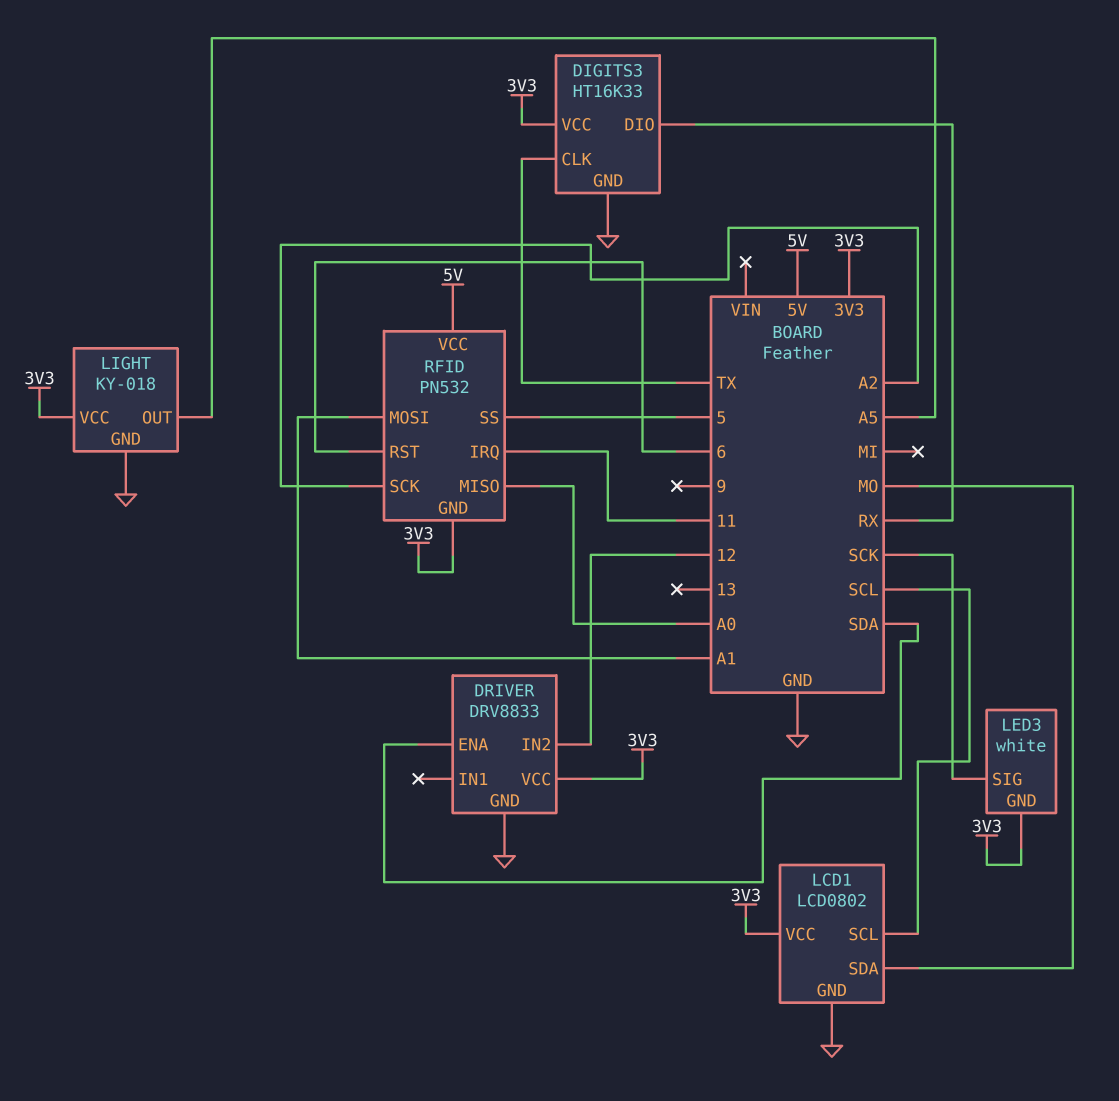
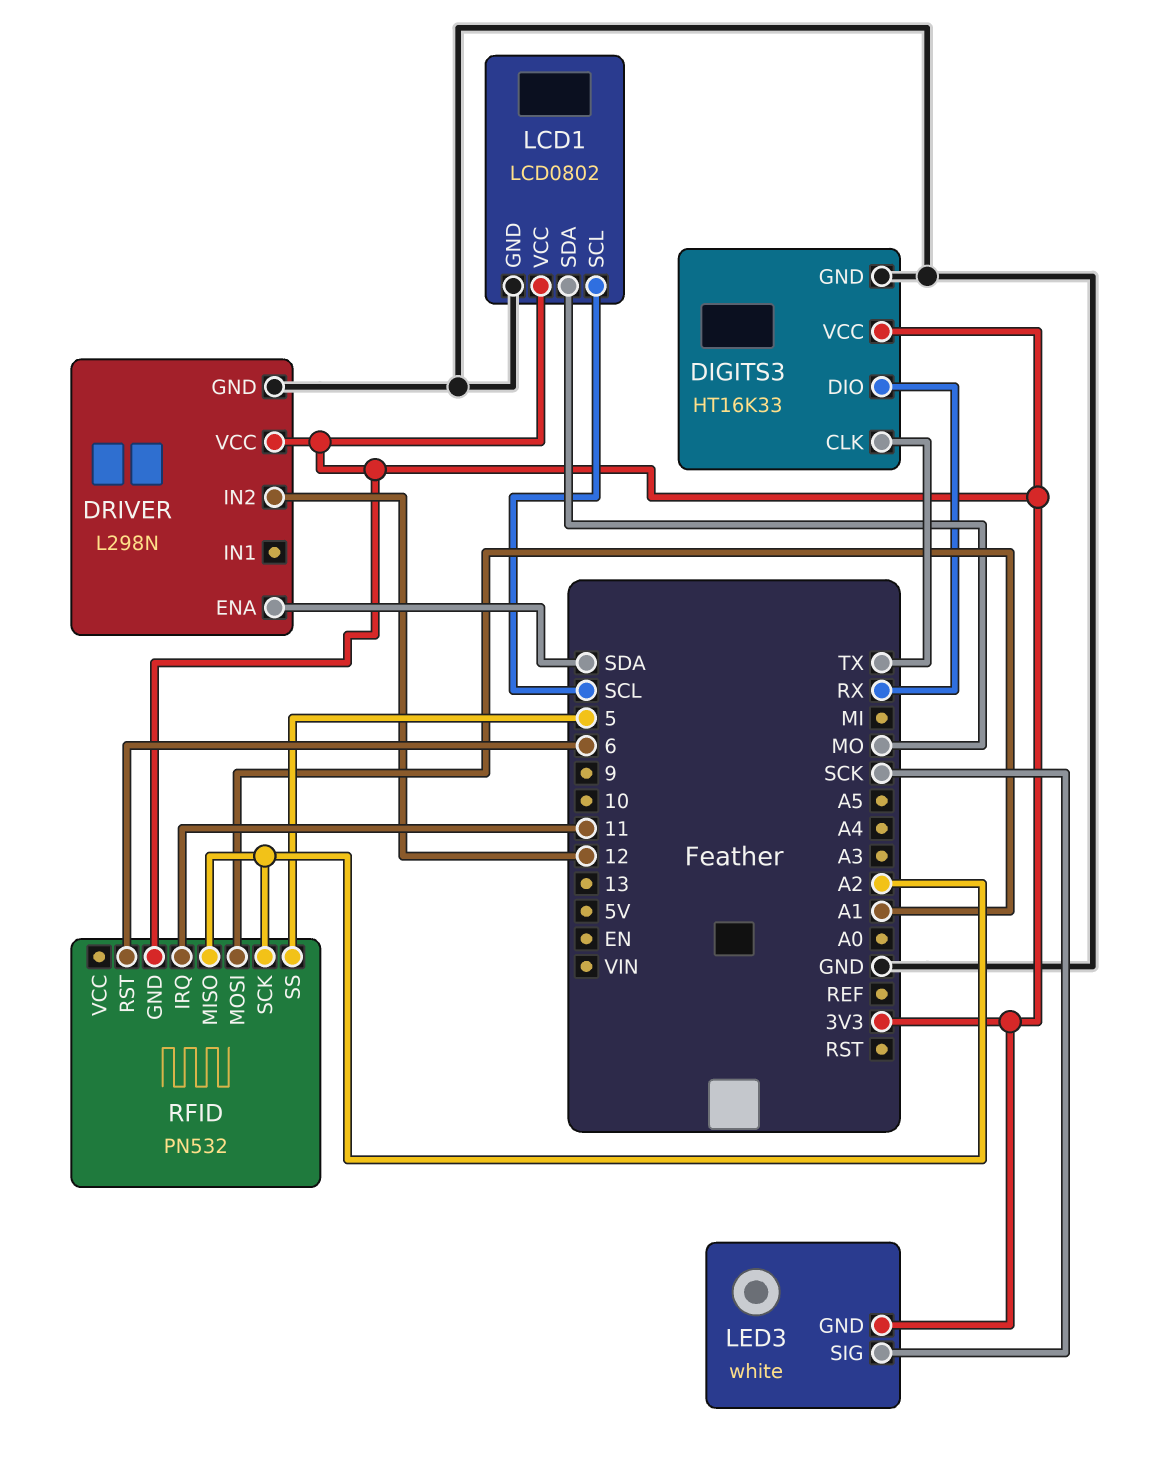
DRIVER: DRV8833 -> L298N
LIGHT: KY-018 -> none
LIGHT pin GND: GND -> none
LIGHT pin OUT: A5 -> none
LIGHT pin VCC: 3V3 -> none
RFID pin MISO: A0 -> A2
RFID pin VCC: 5V -> none

